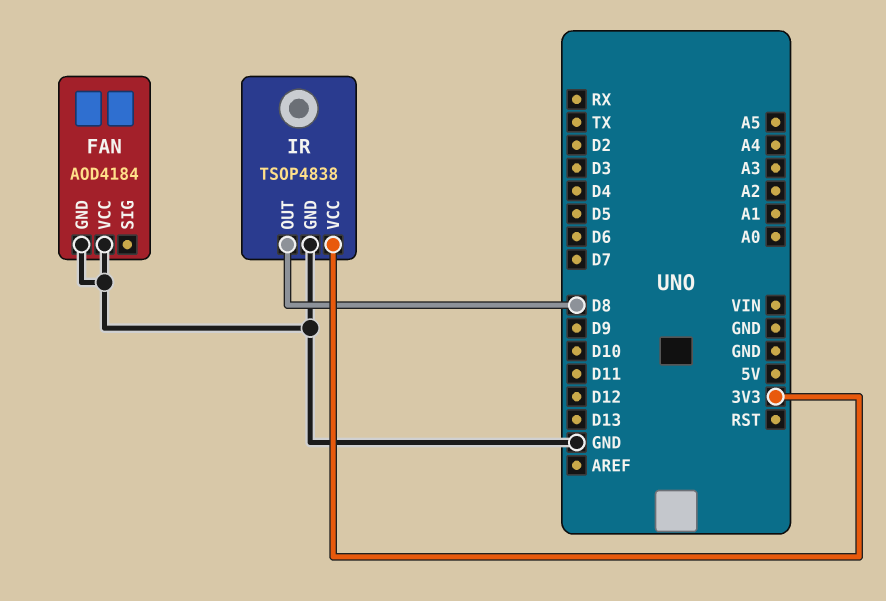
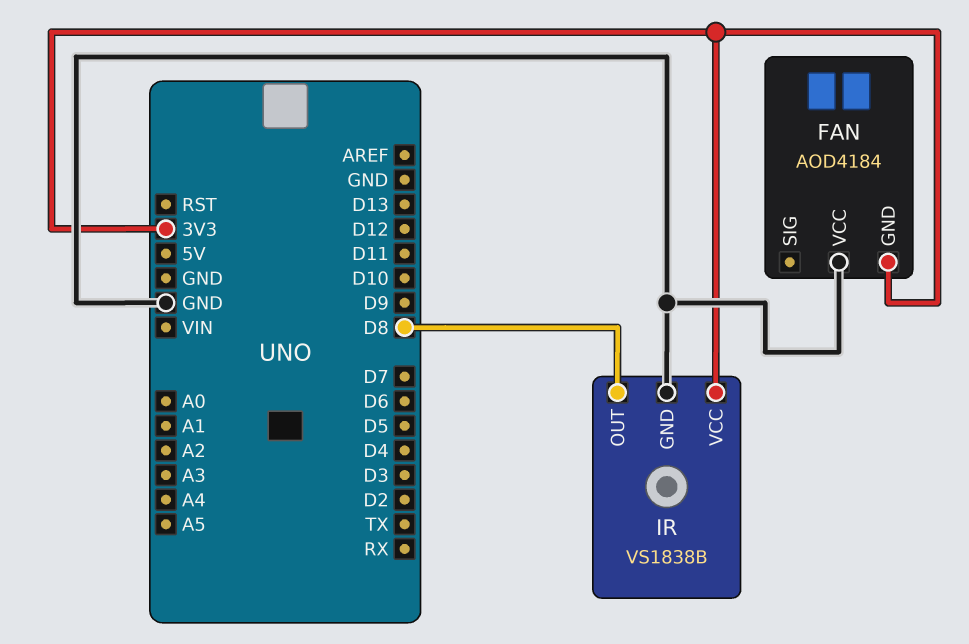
FAN pin GND: GND -> 3V3
IR: TSOP4838 -> VS1838B

